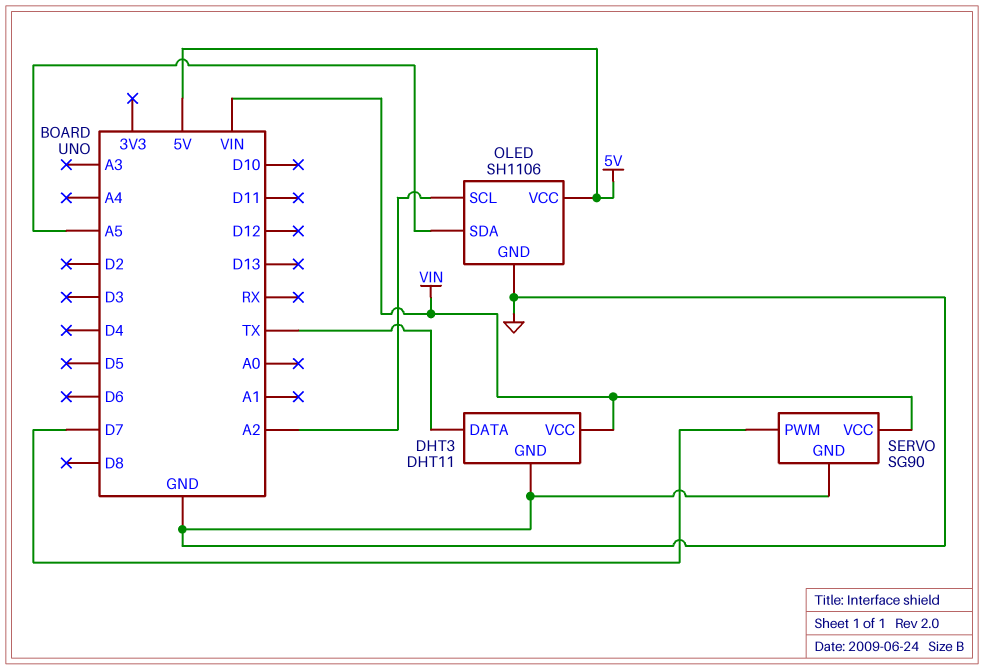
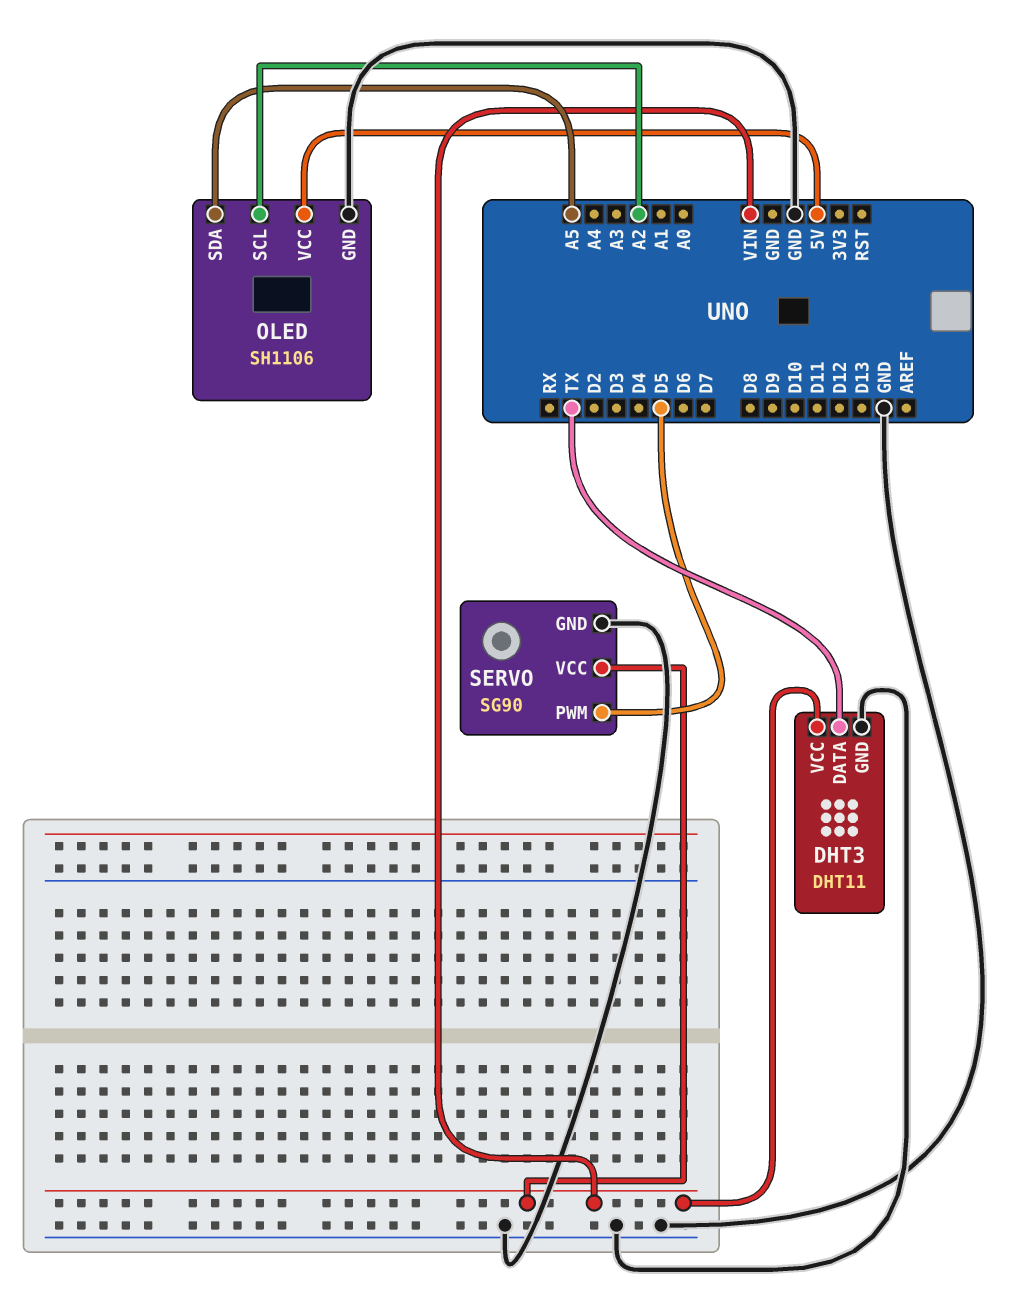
SERVO pin PWM: D7 -> D5

